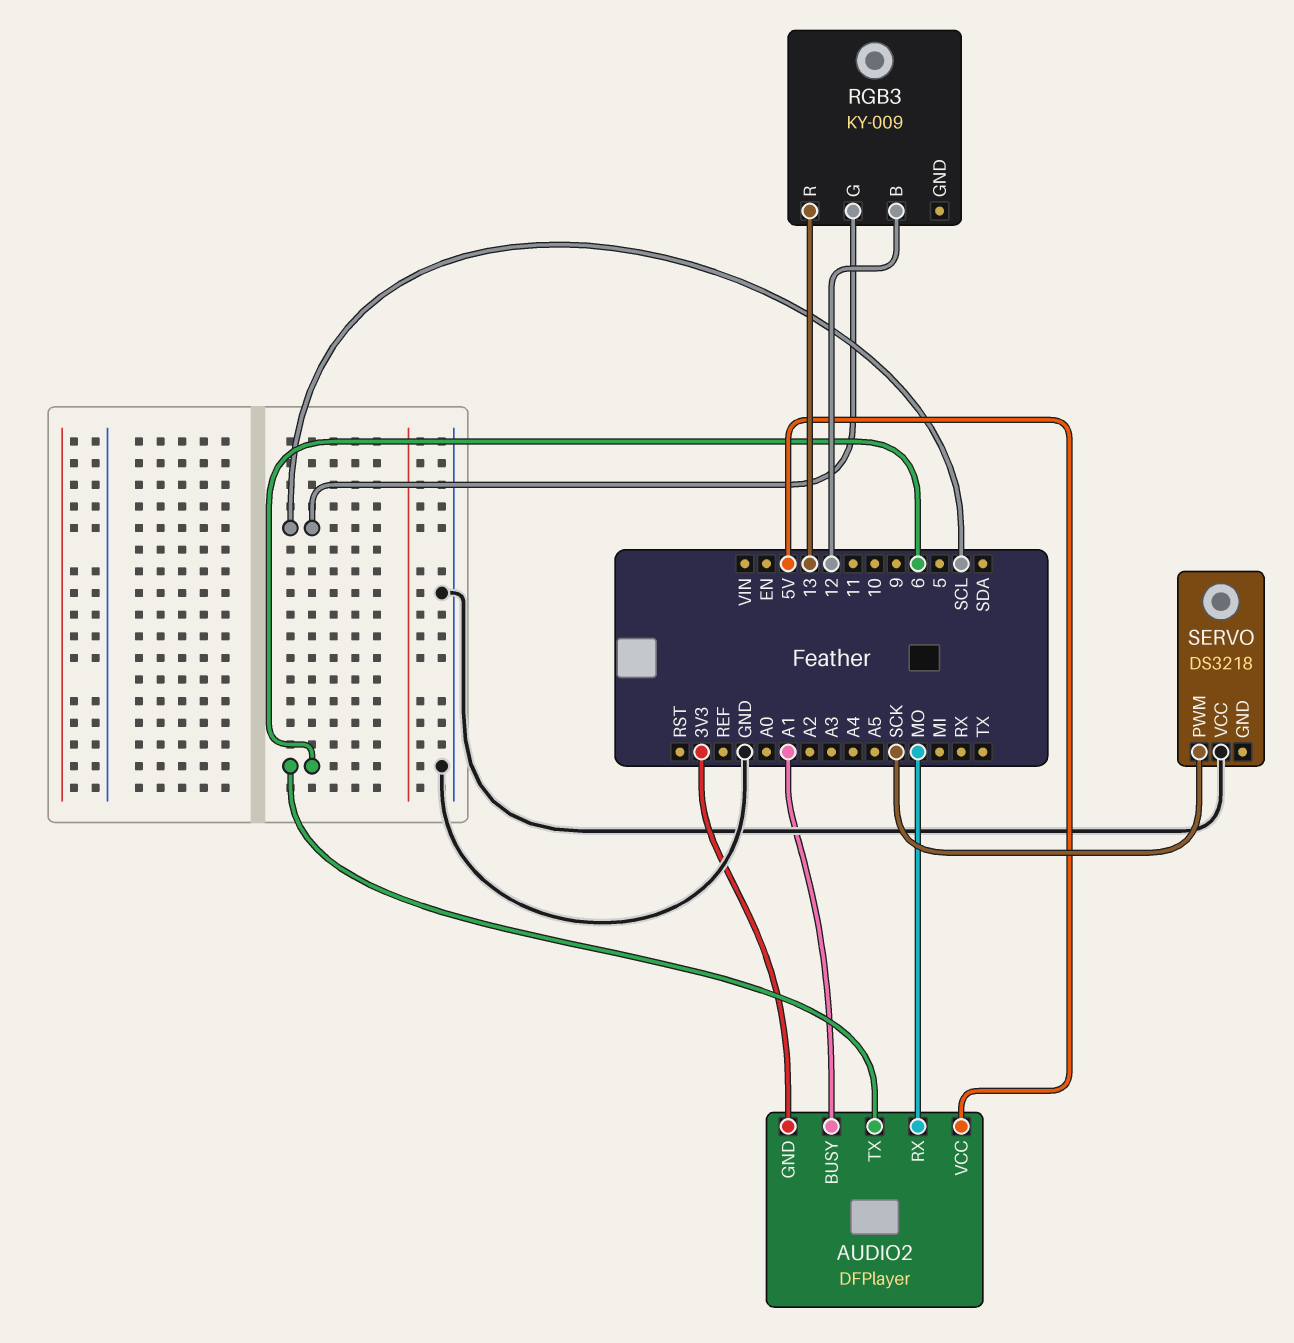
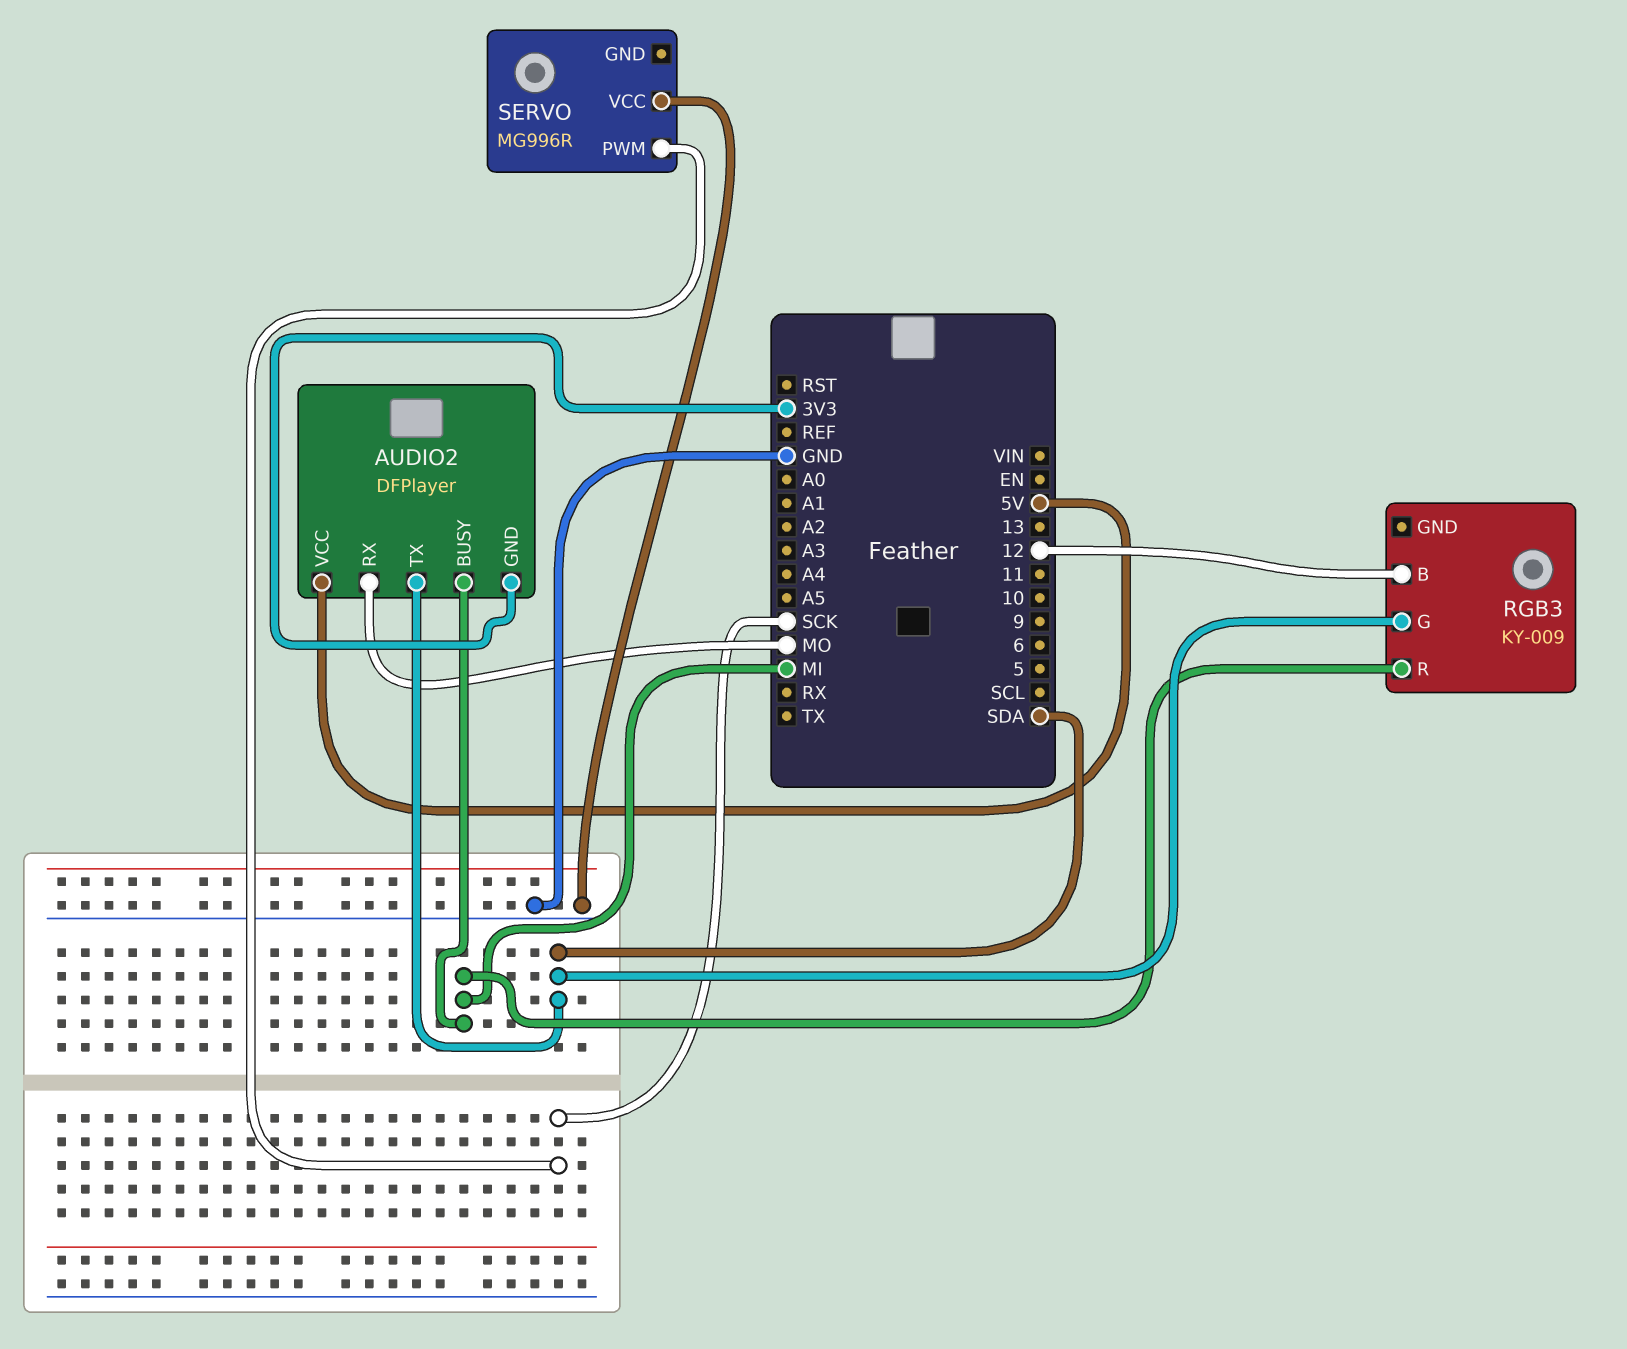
AUDIO2 pin BUSY: A1 -> MI
AUDIO2 pin TX: 6 -> SDA
RGB3 pin G: SCL -> SDA
RGB3 pin R: 13 -> MI
SERVO: DS3218 -> MG996R

